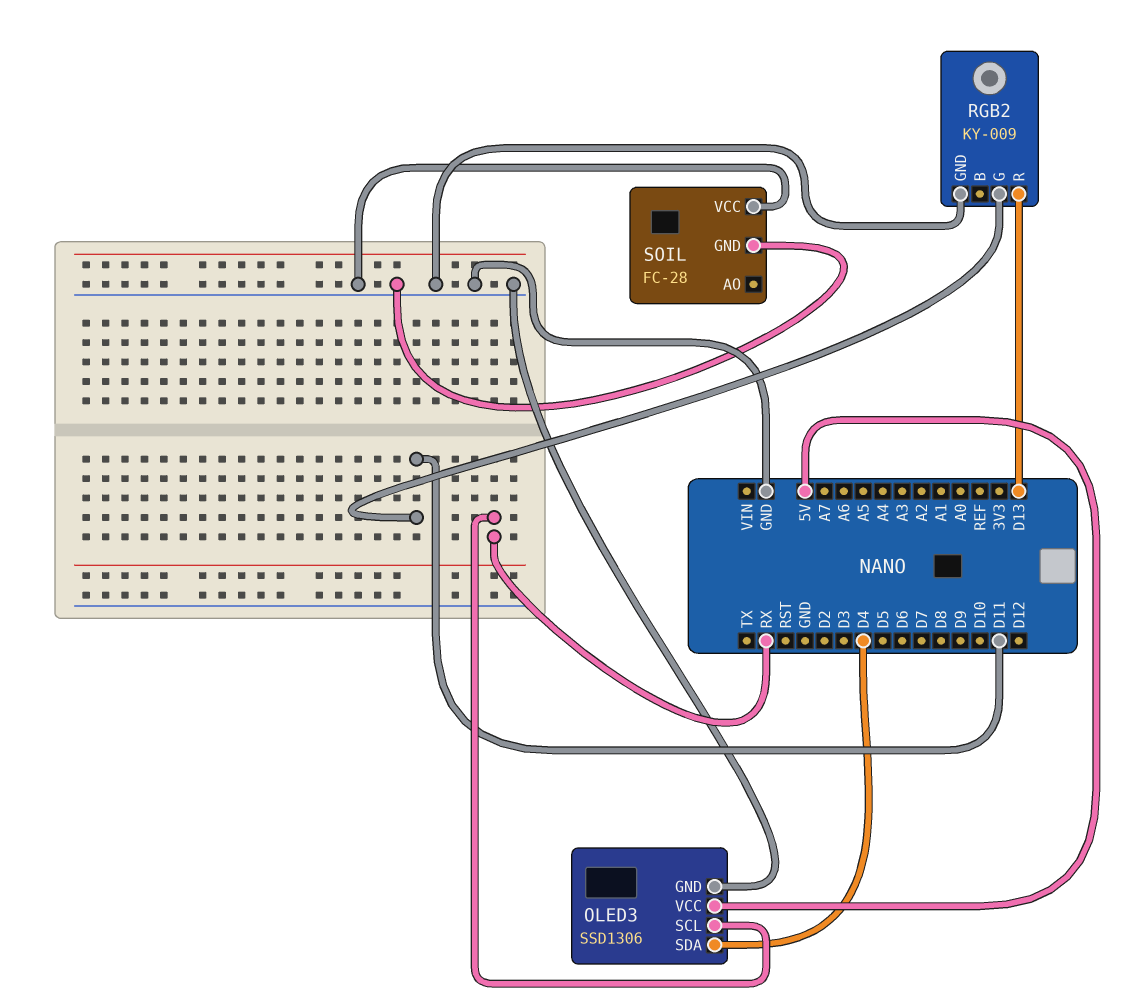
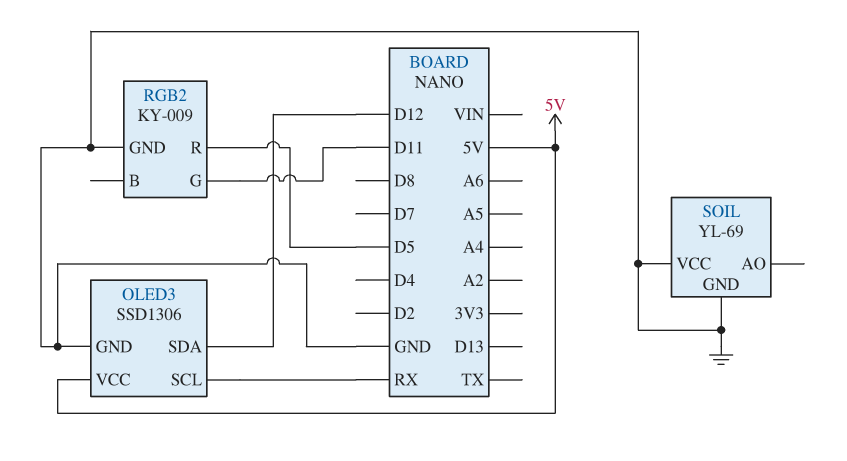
OLED3 pin SDA: D4 -> D12
RGB2 pin R: D13 -> D5
SOIL: FC-28 -> YL-69

